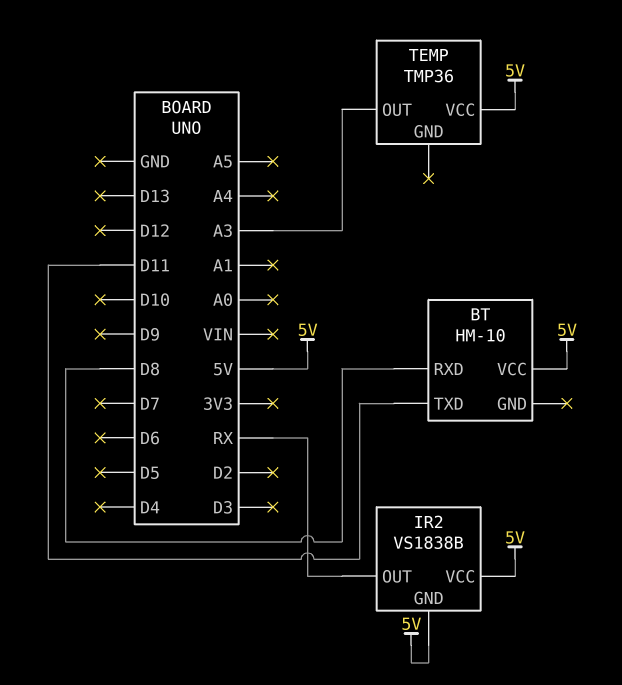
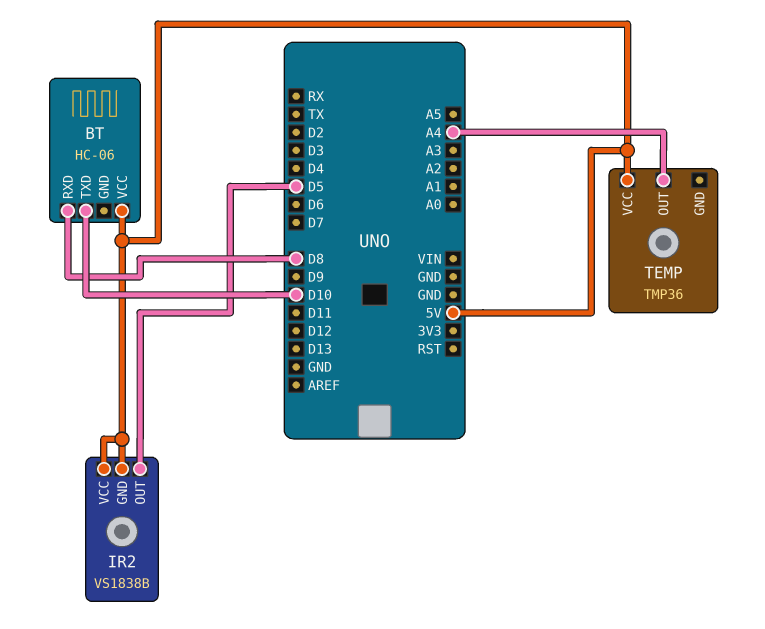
BT: HM-10 -> HC-06
BT pin TXD: D11 -> D10
IR2 pin OUT: RX -> D5
TEMP pin OUT: A3 -> A4

